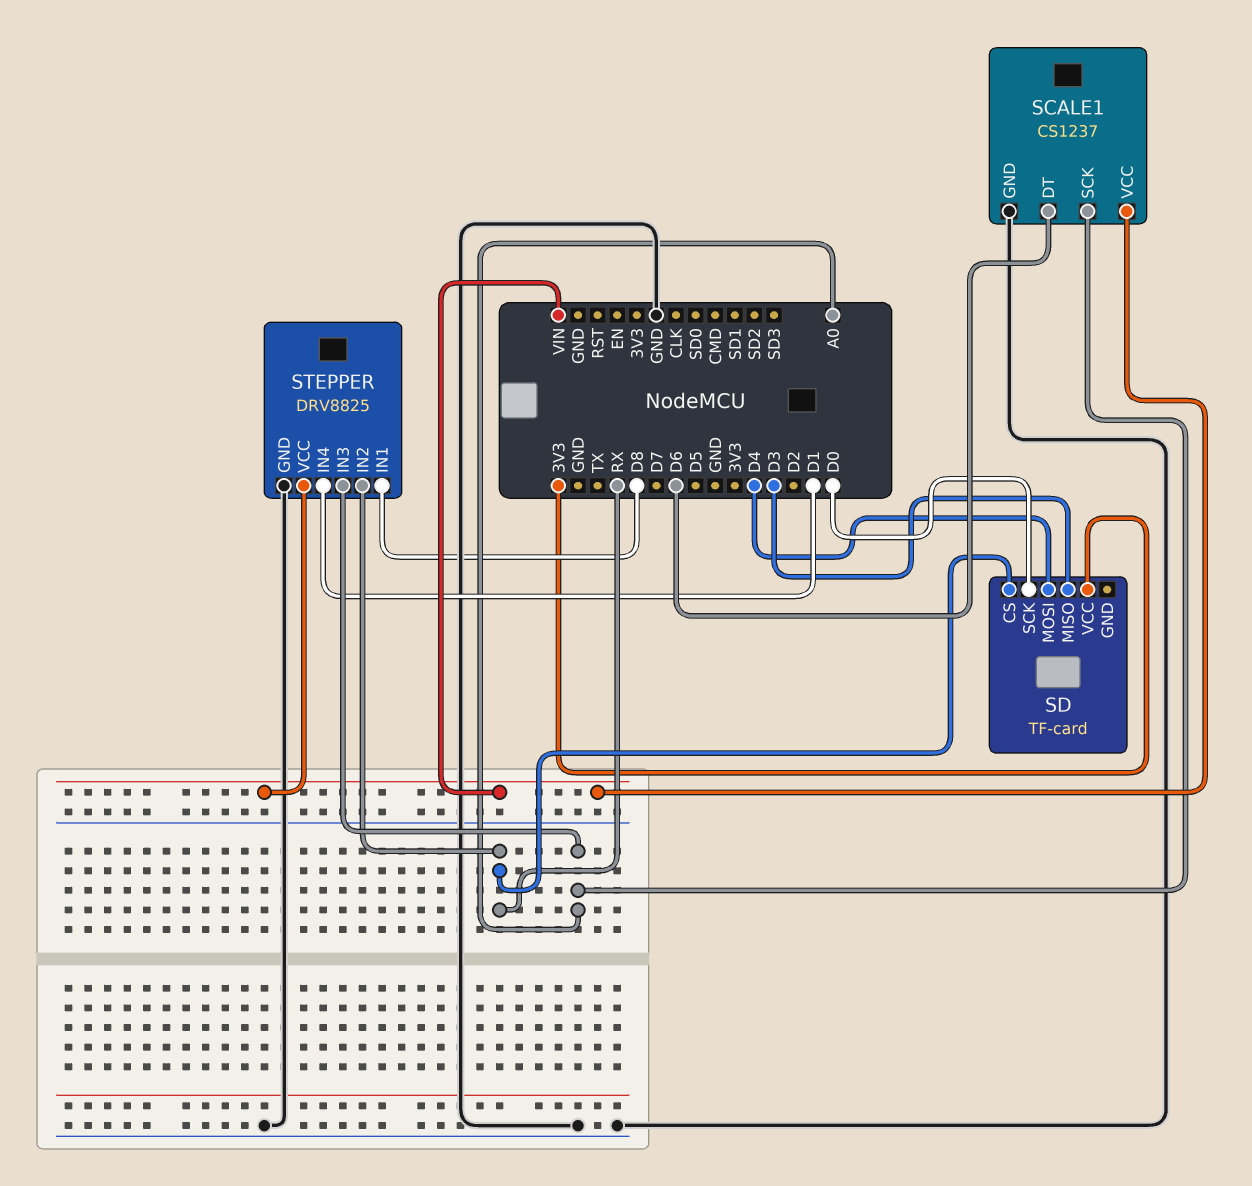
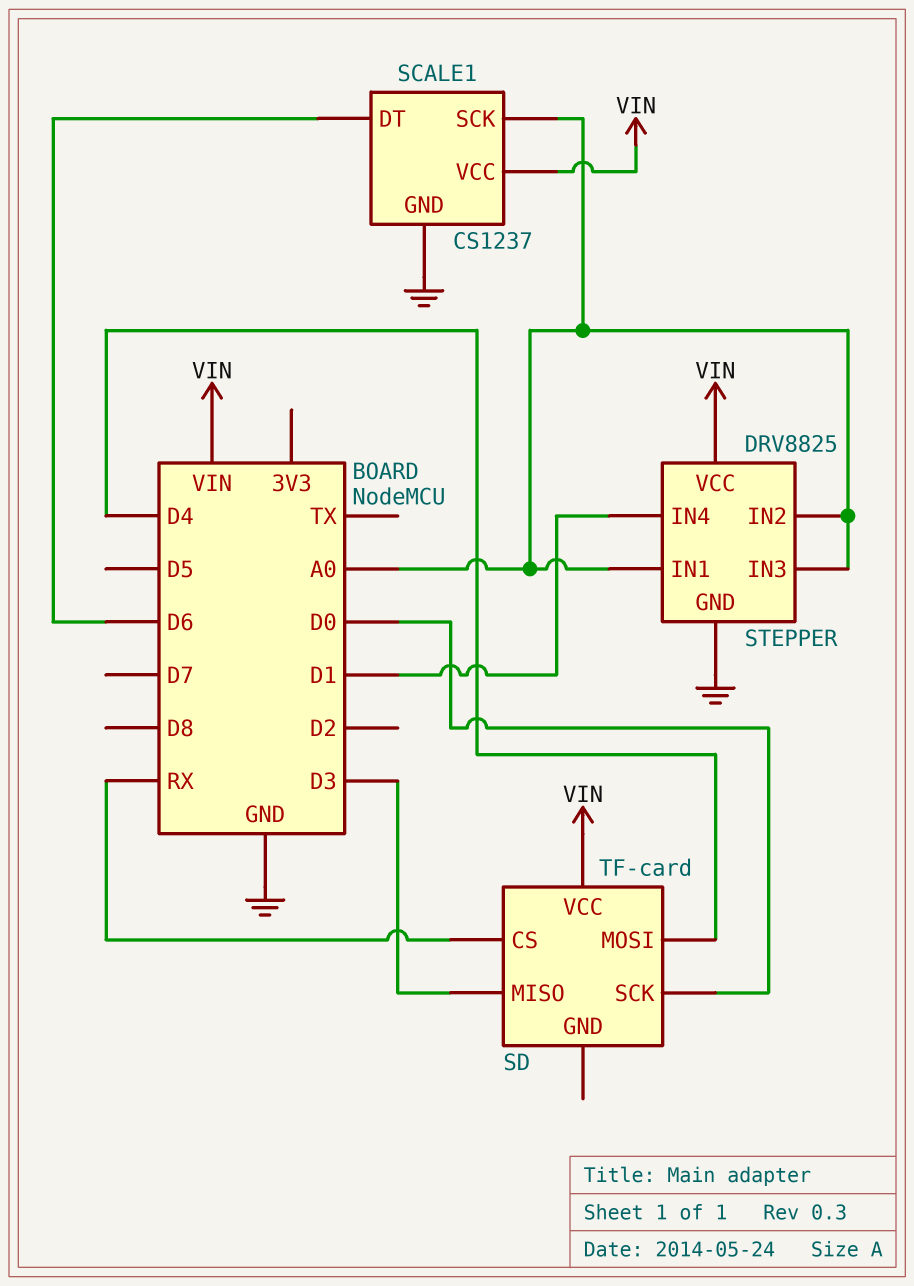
SD pin VCC: 3V3 -> VIN
STEPPER pin IN1: D8 -> A0
STEPPER pin IN2: RX -> A0

